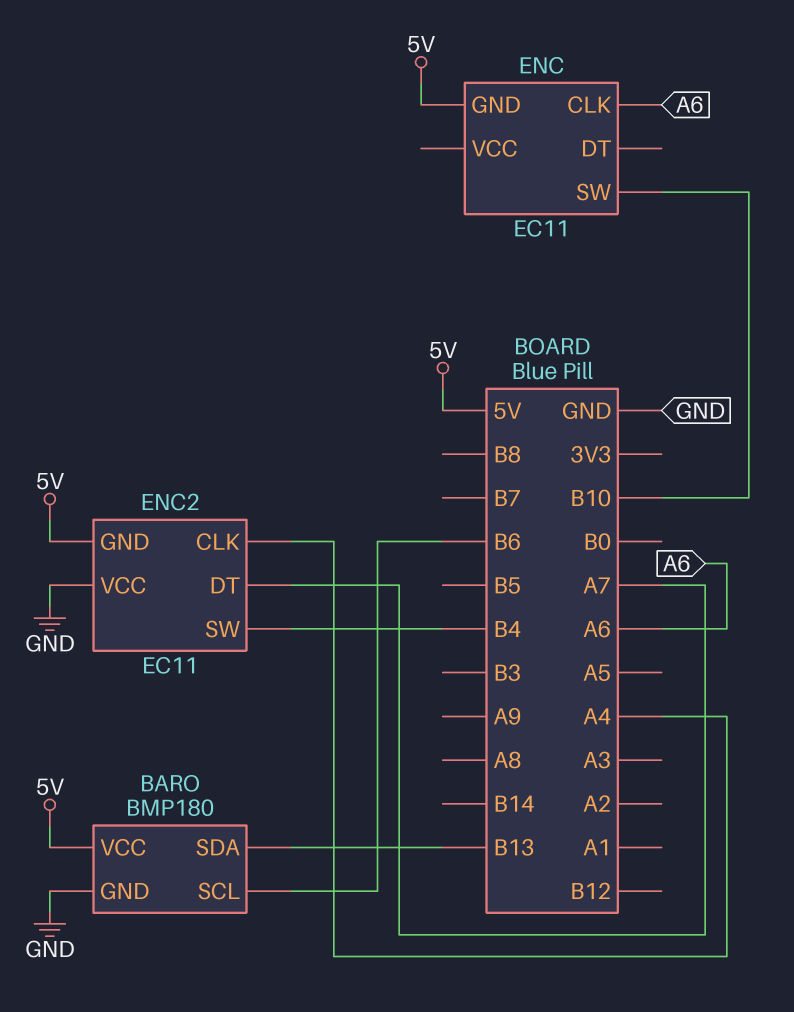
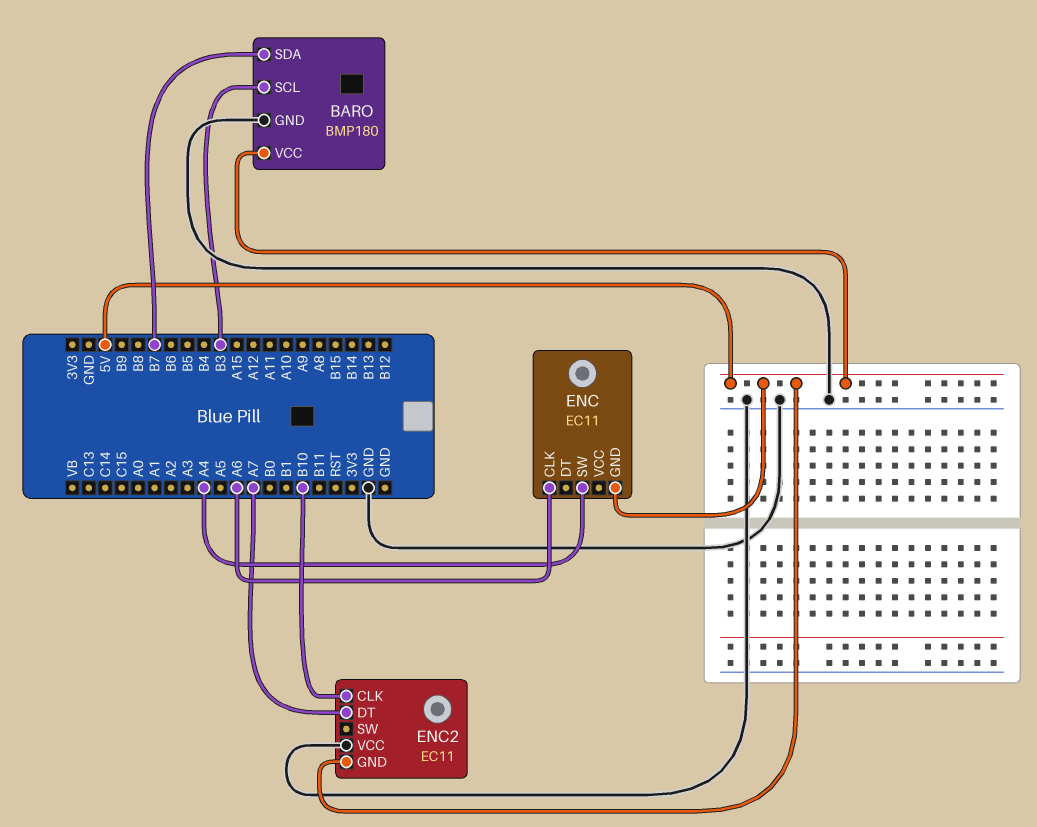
BARO pin SCL: B6 -> B3
BARO pin SDA: B13 -> B7
ENC pin SW: B10 -> A4
ENC2 pin CLK: A4 -> B10
ENC2 pin SW: B4 -> none

